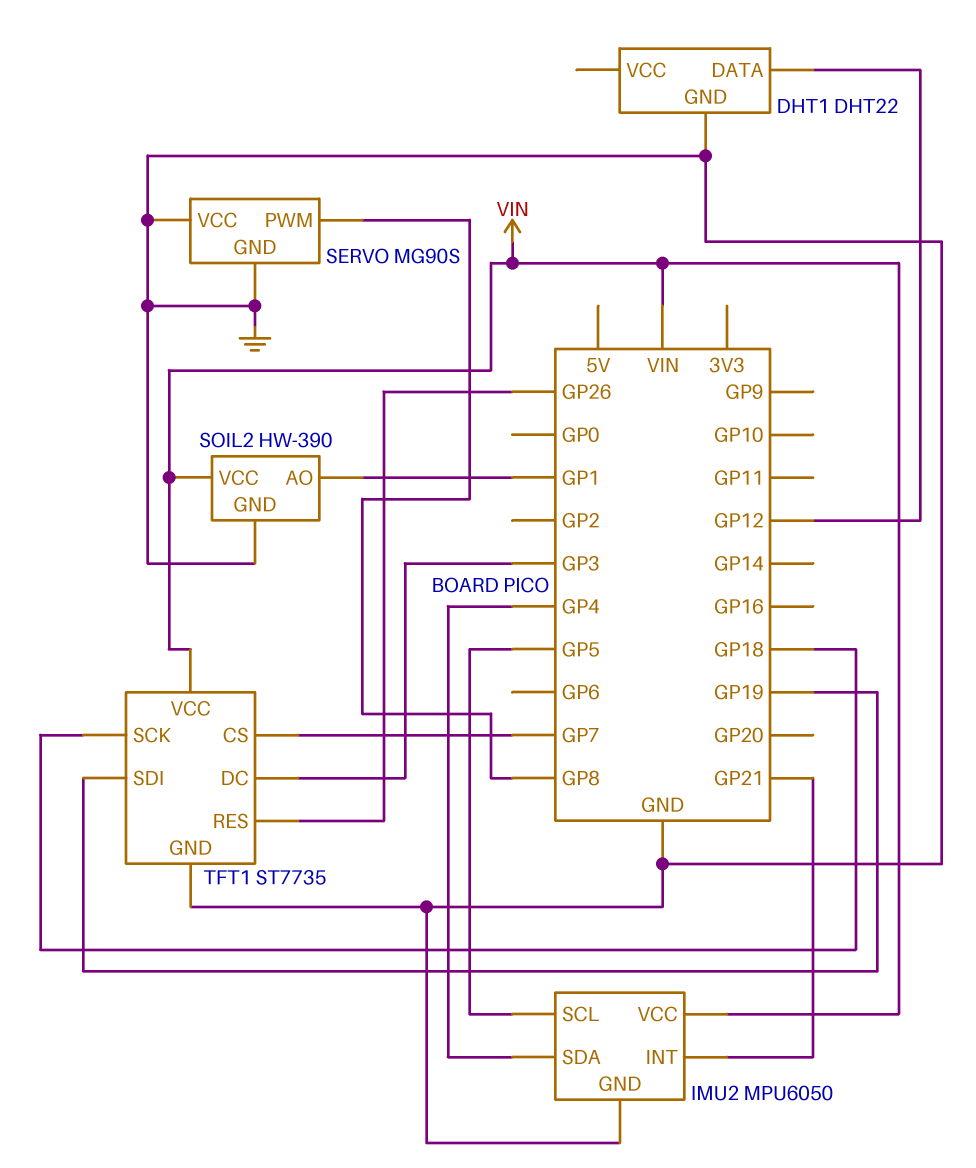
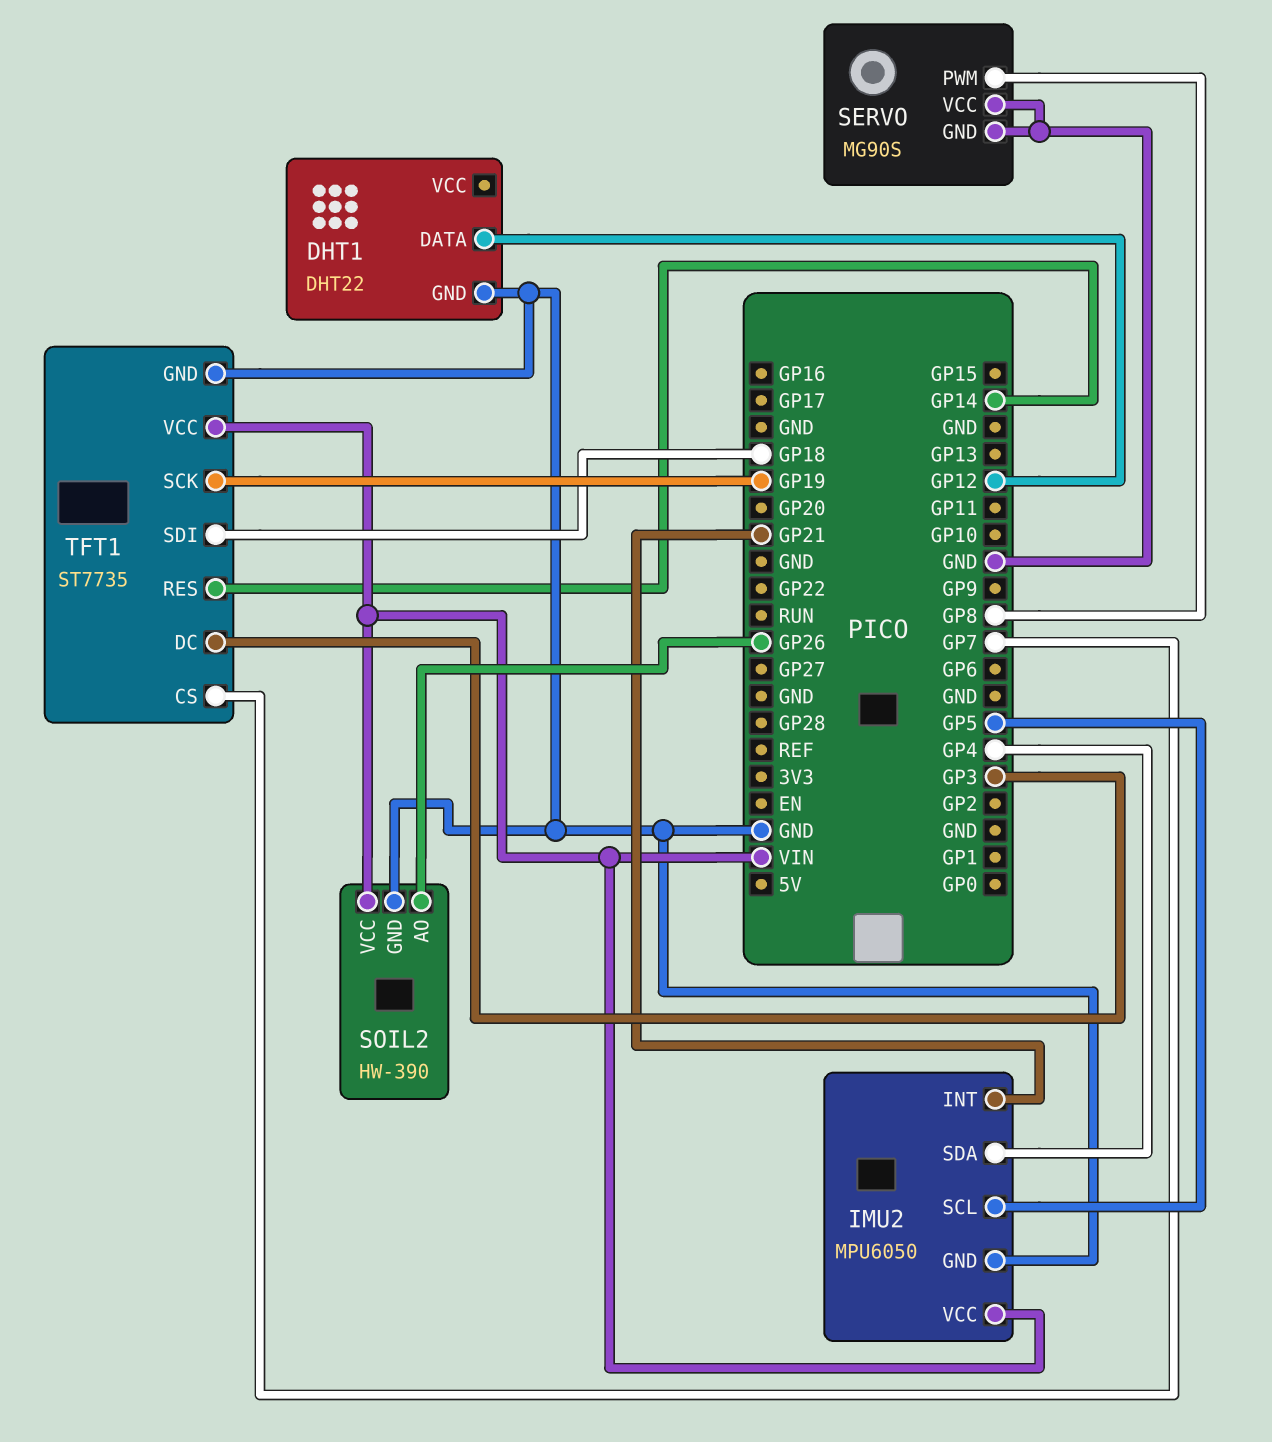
SOIL2 pin AO: GP1 -> GP26
TFT1 pin RES: GP26 -> GP14
TFT1 pin SCK: GP18 -> GP19
TFT1 pin SDI: GP19 -> GP18

